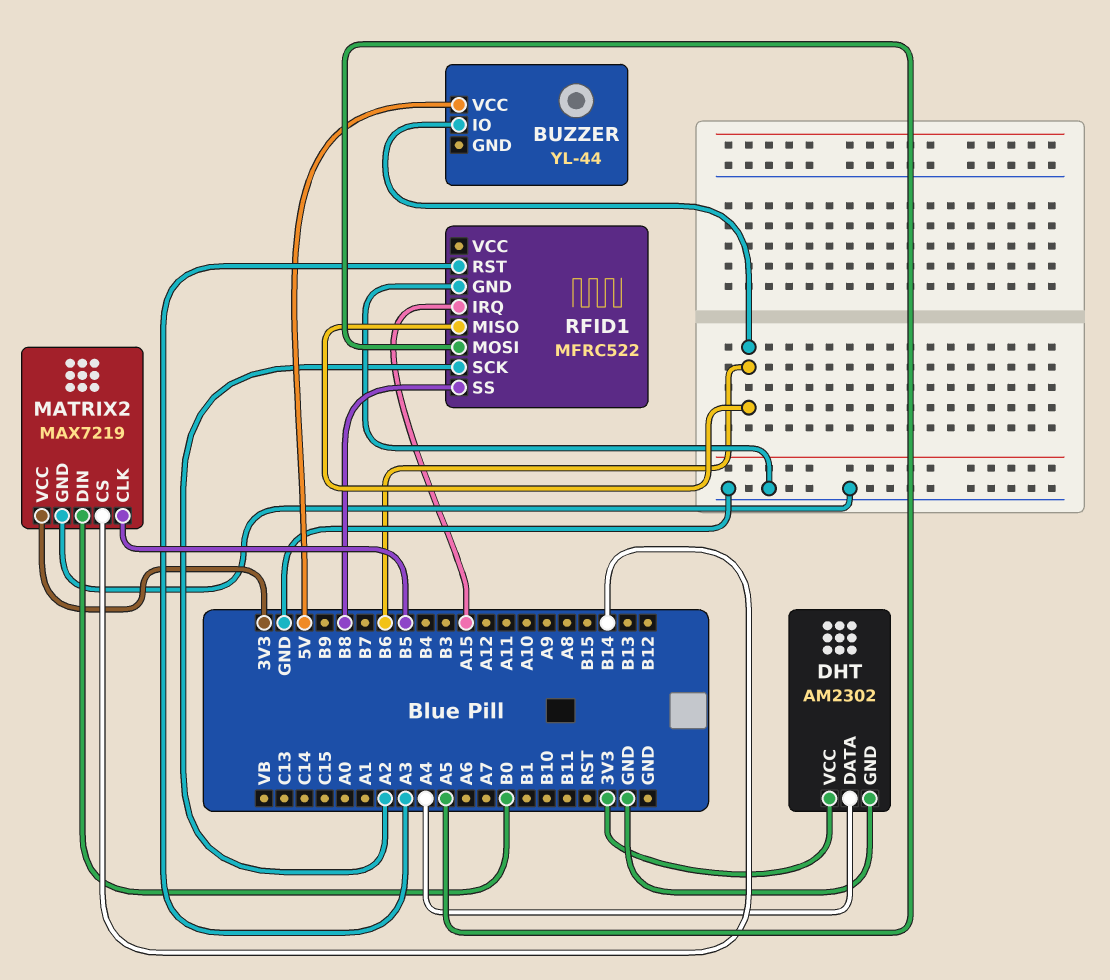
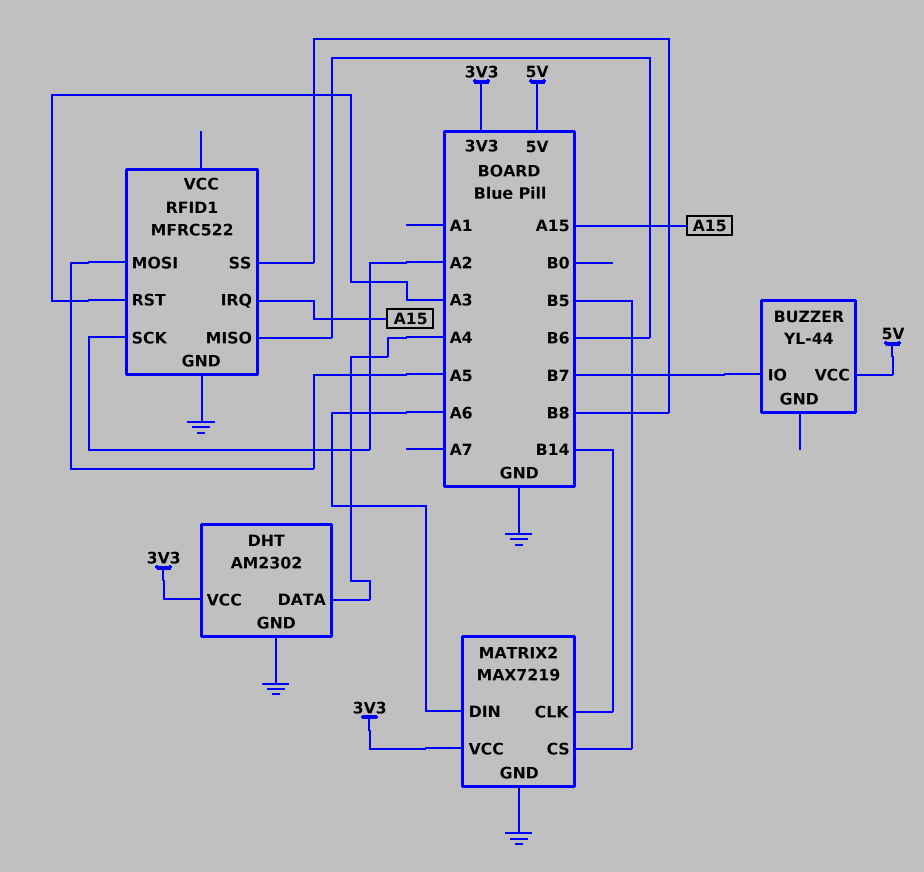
BUZZER pin IO: B6 -> B7
MATRIX2 pin CLK: B5 -> B14
MATRIX2 pin CS: B14 -> B5
MATRIX2 pin DIN: B0 -> A6

